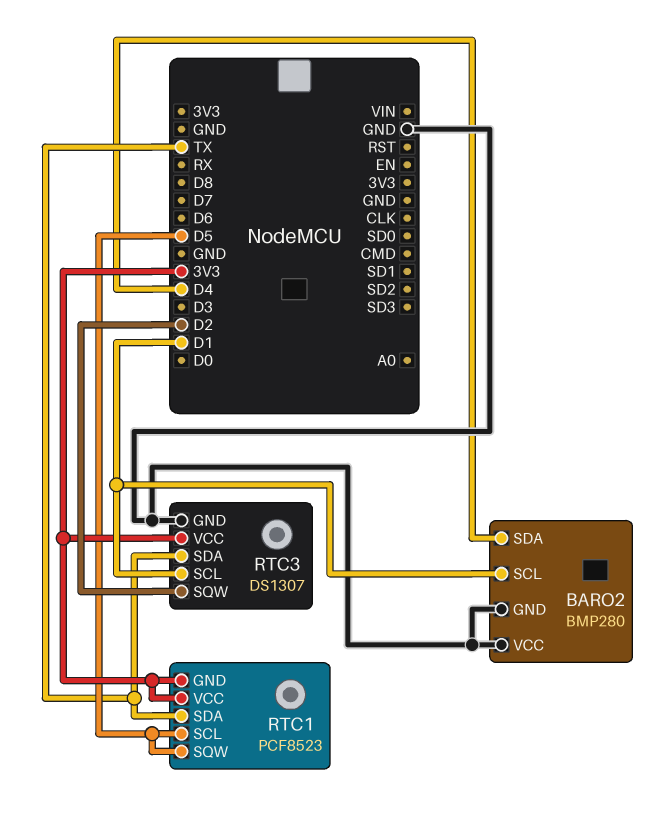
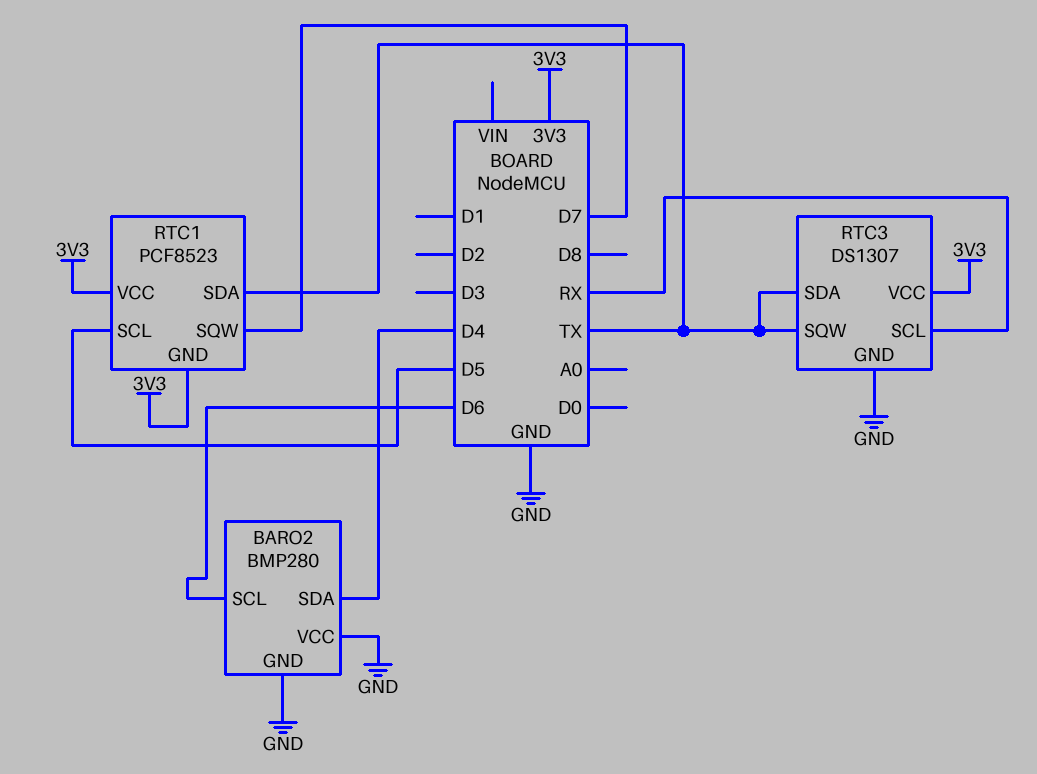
BARO2 pin SCL: D1 -> D6
RTC1 pin SQW: D5 -> D7
RTC3 pin SCL: D1 -> RX
RTC3 pin SQW: D2 -> TX

